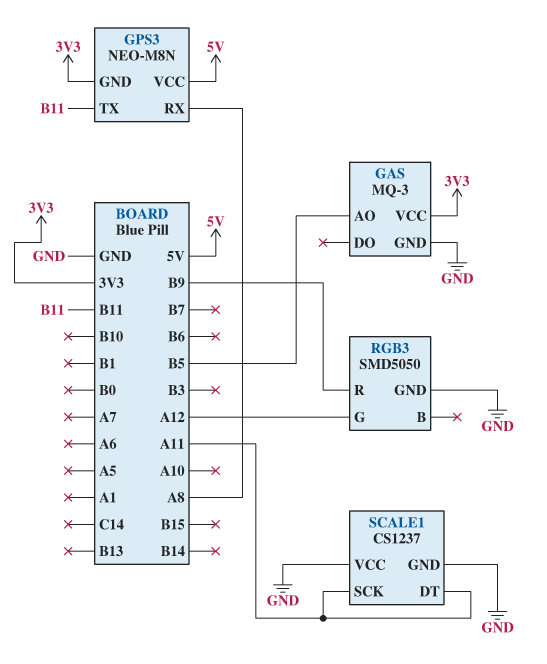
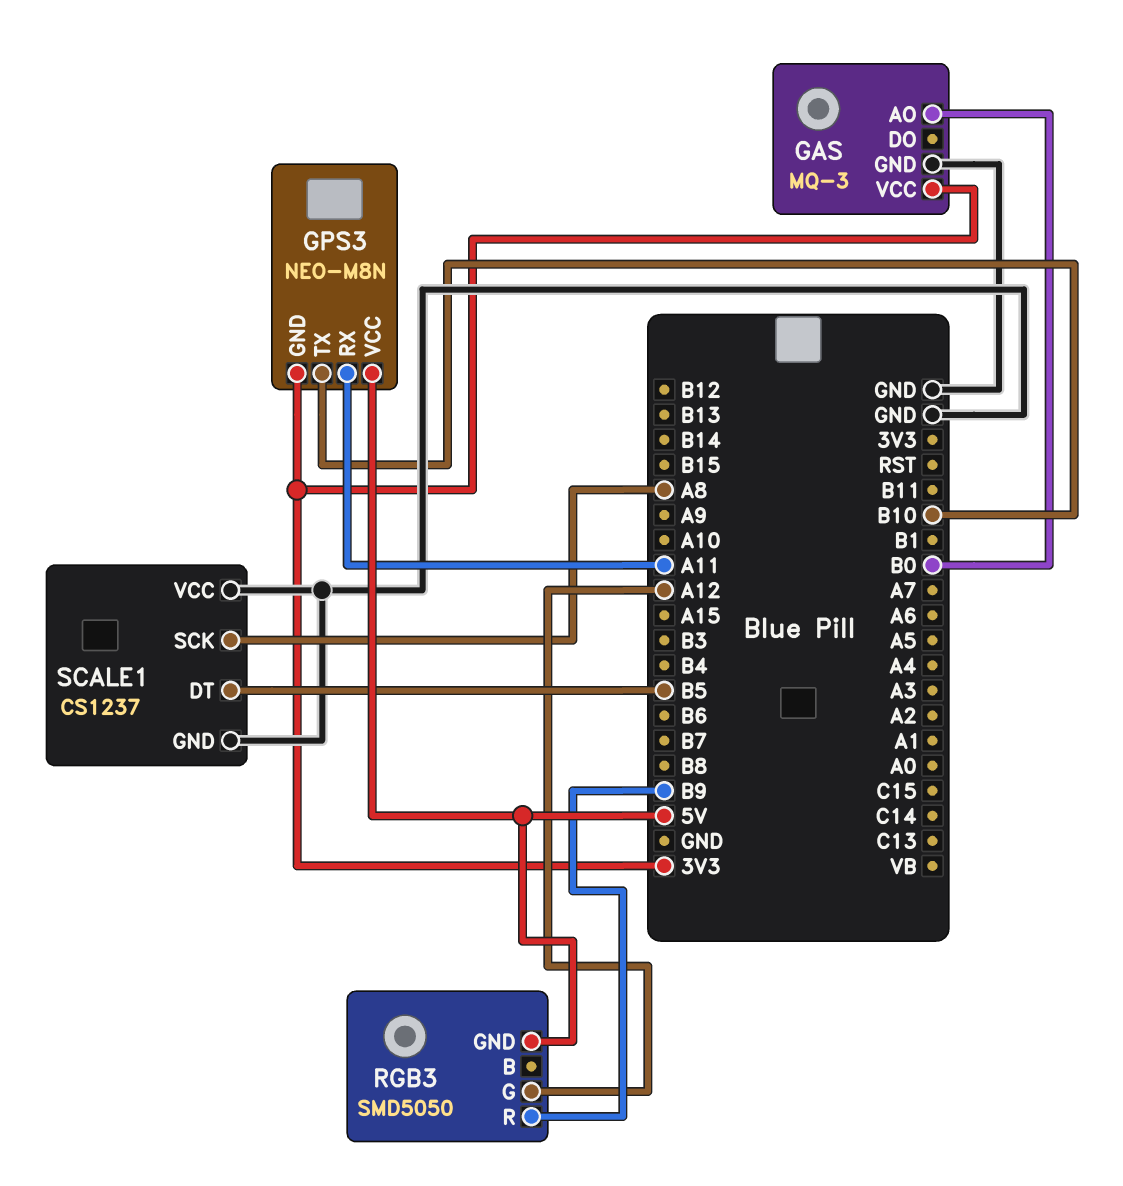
GAS pin AO: B5 -> B0
GPS3 pin RX: A8 -> A11
GPS3 pin TX: B11 -> B10
RGB3 pin GND: GND -> 5V
SCALE1 pin DT: A11 -> B5
SCALE1 pin SCK: A11 -> A8

